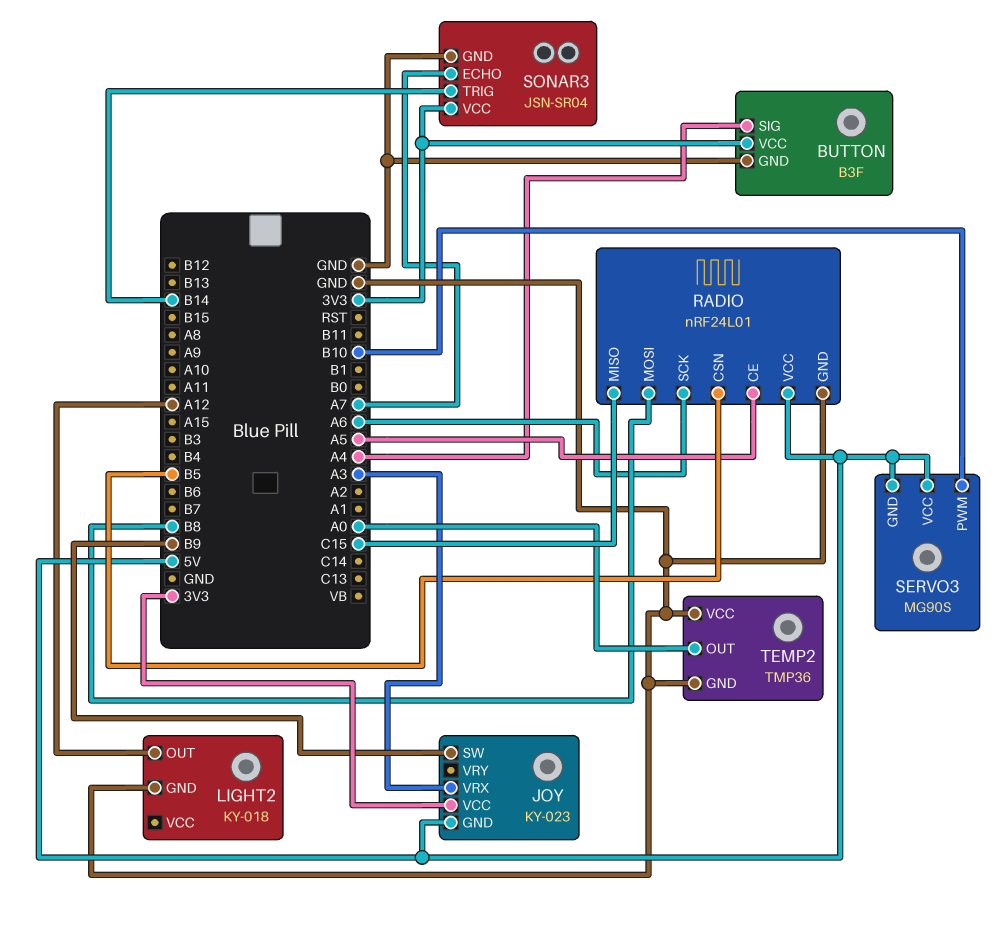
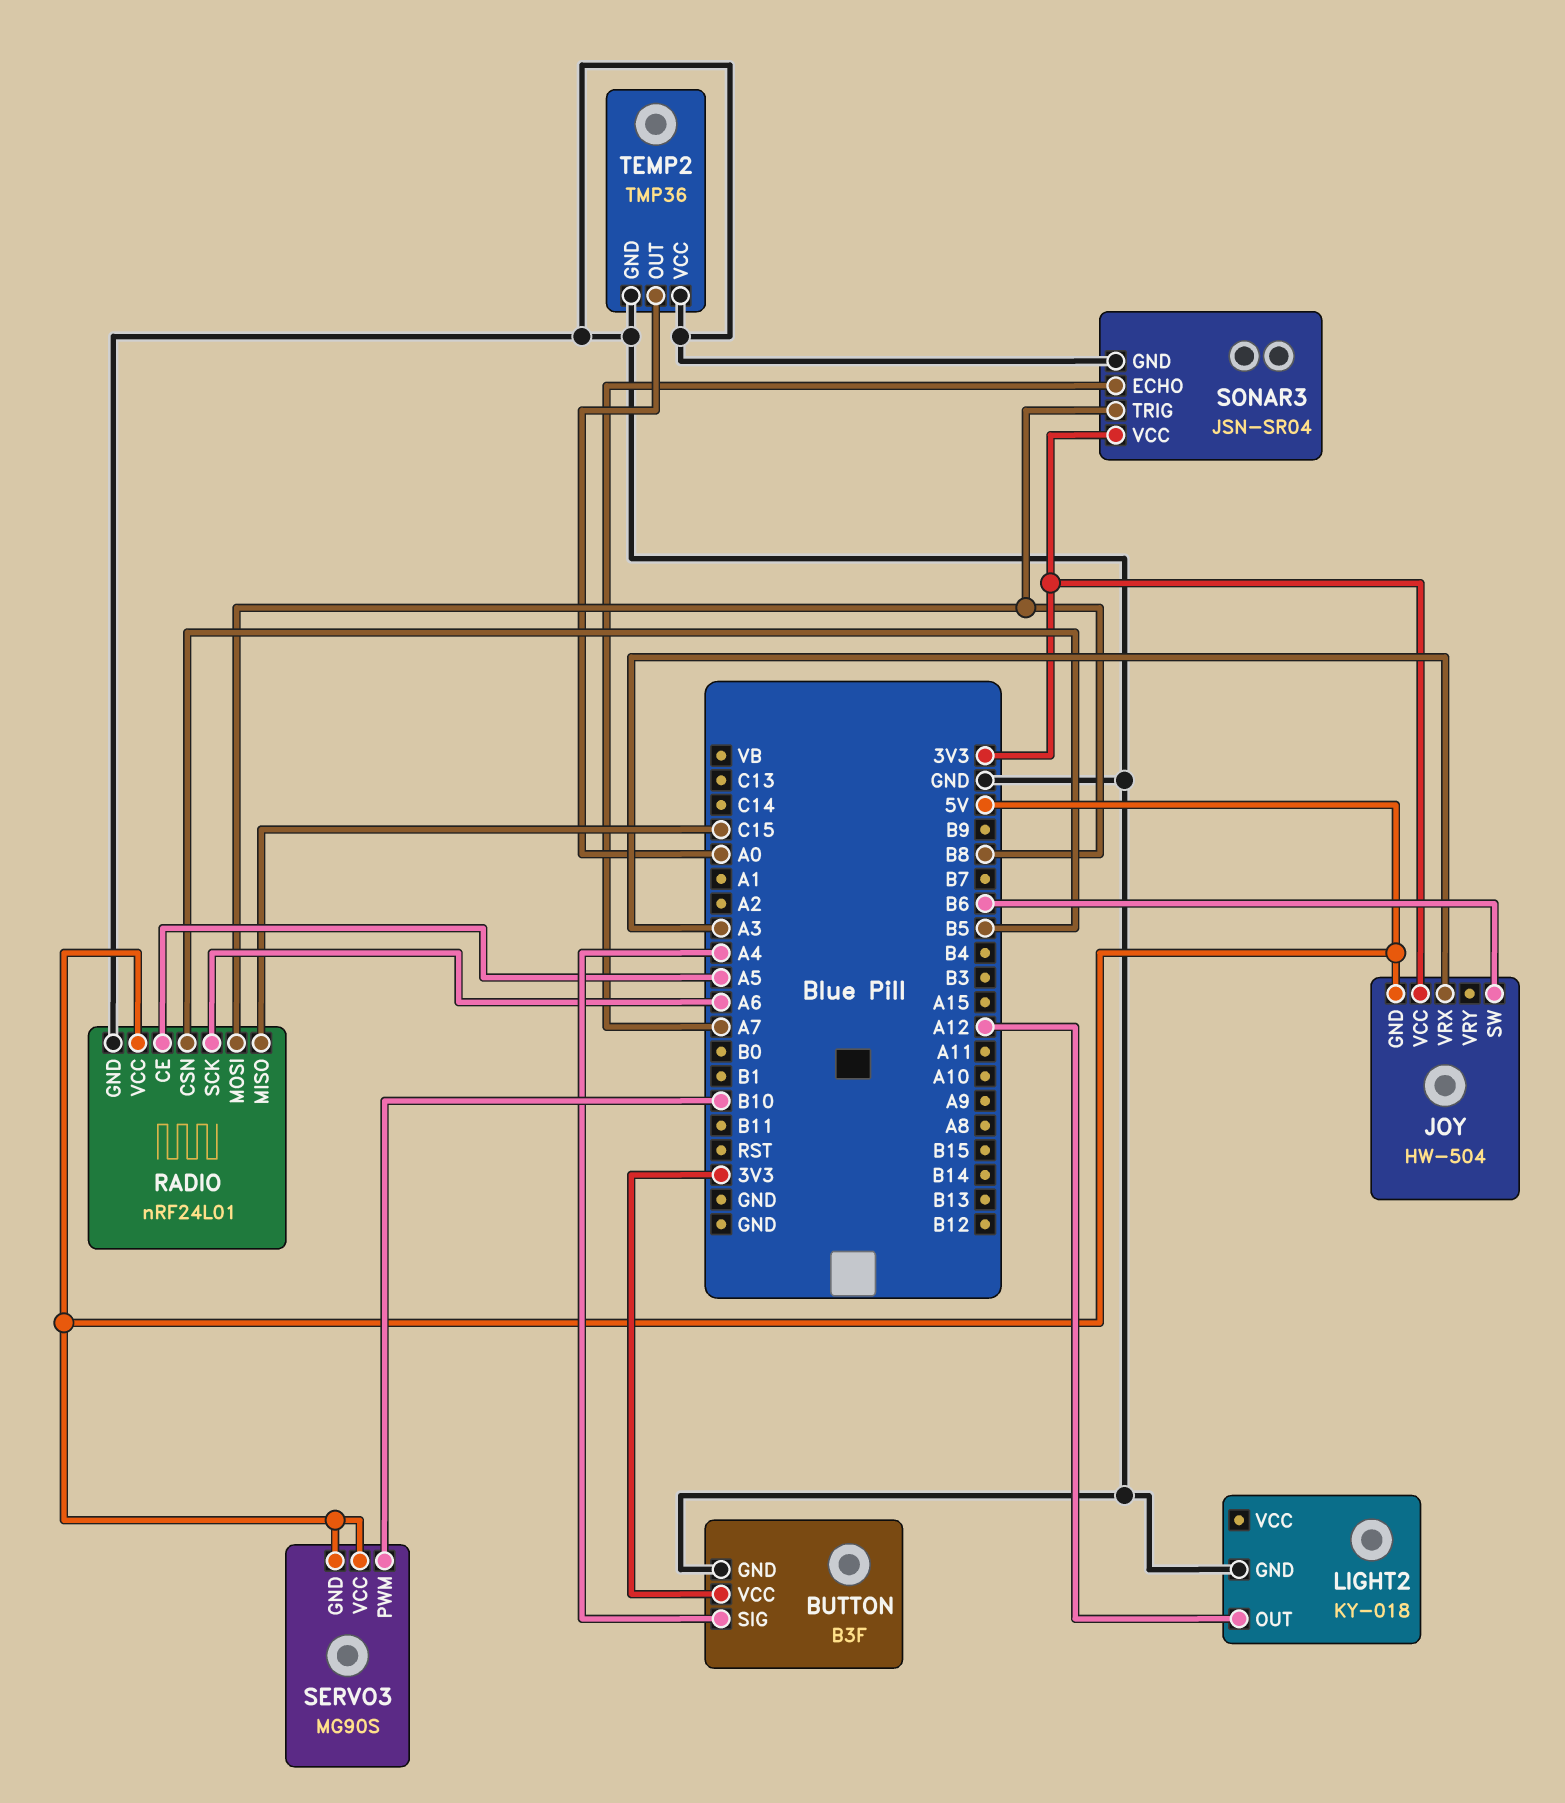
JOY: KY-023 -> HW-504
JOY pin SW: B9 -> B6
SONAR3 pin TRIG: B14 -> B8

